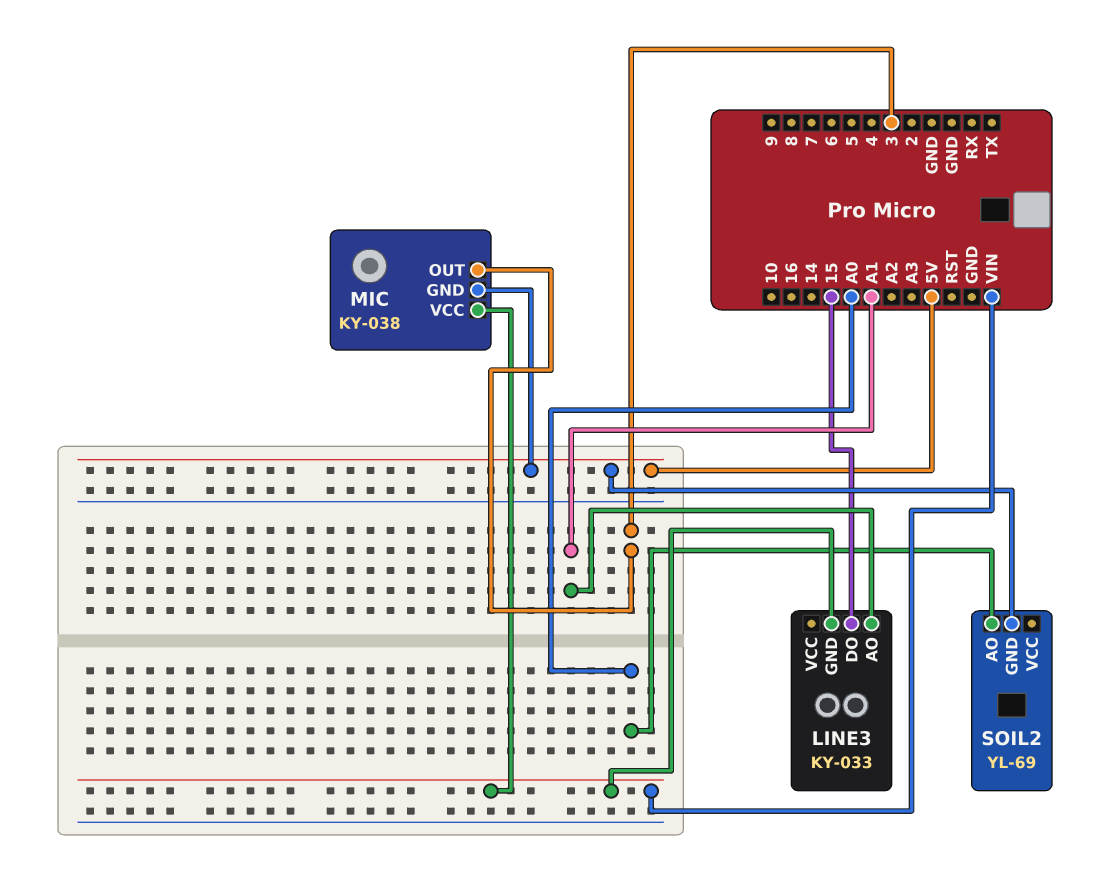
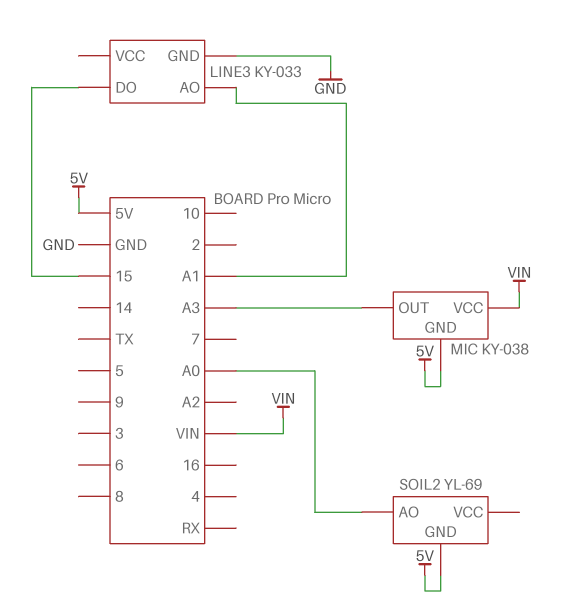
LINE3 pin GND: VIN -> GND
MIC pin OUT: 3 -> A3

